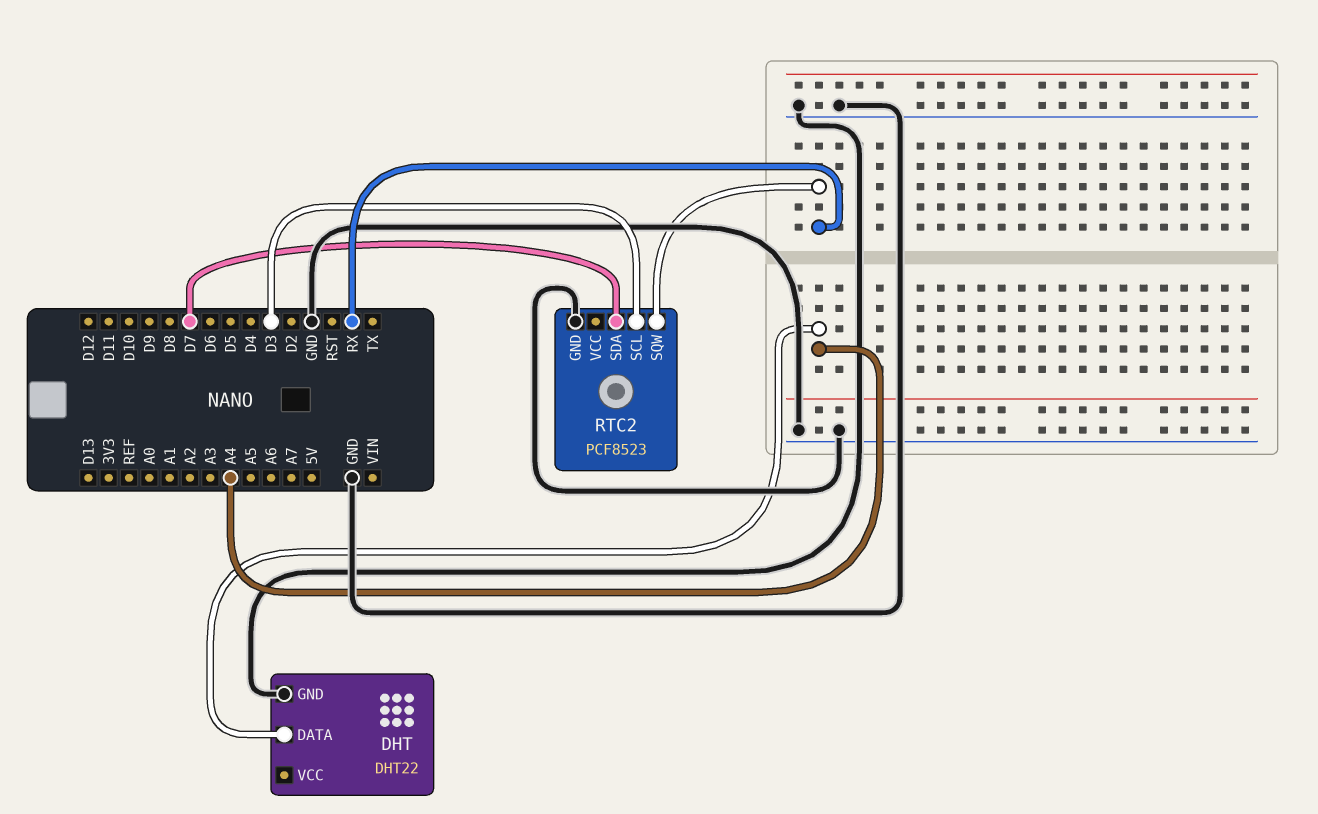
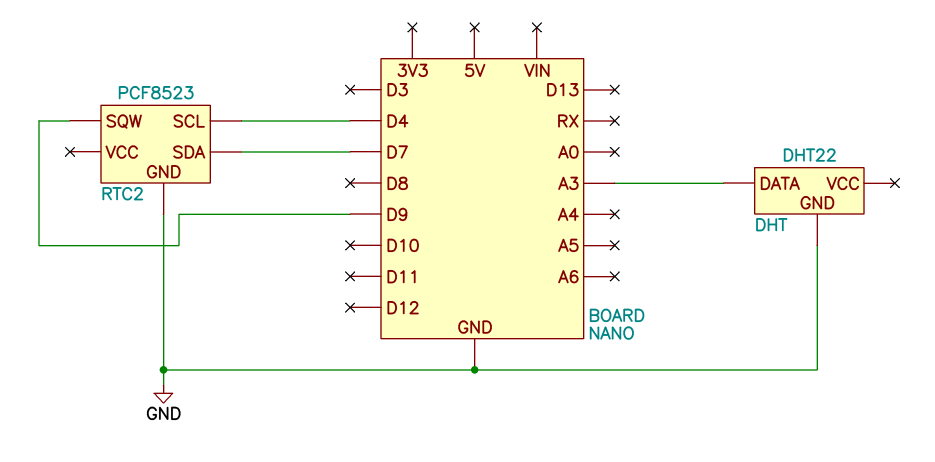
DHT pin DATA: A4 -> A3
RTC2 pin SCL: D3 -> D4
RTC2 pin SQW: RX -> D9

